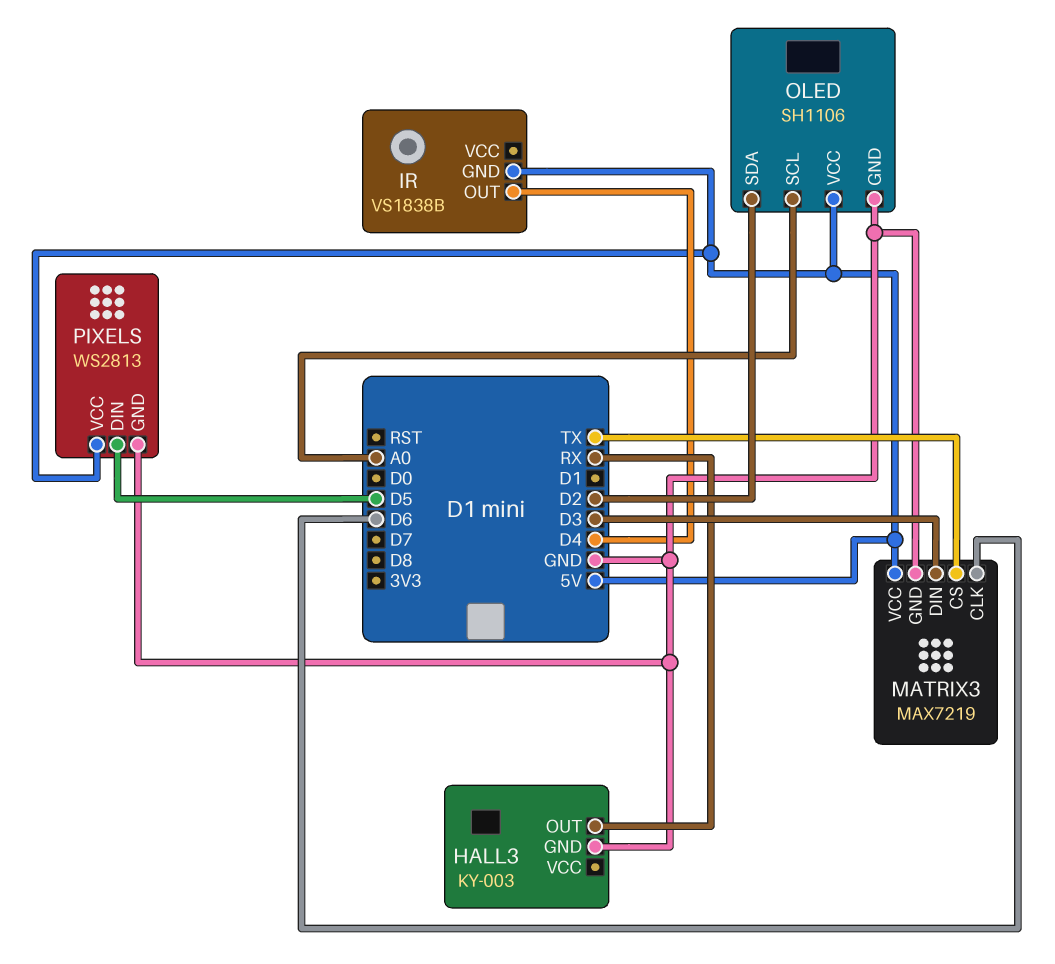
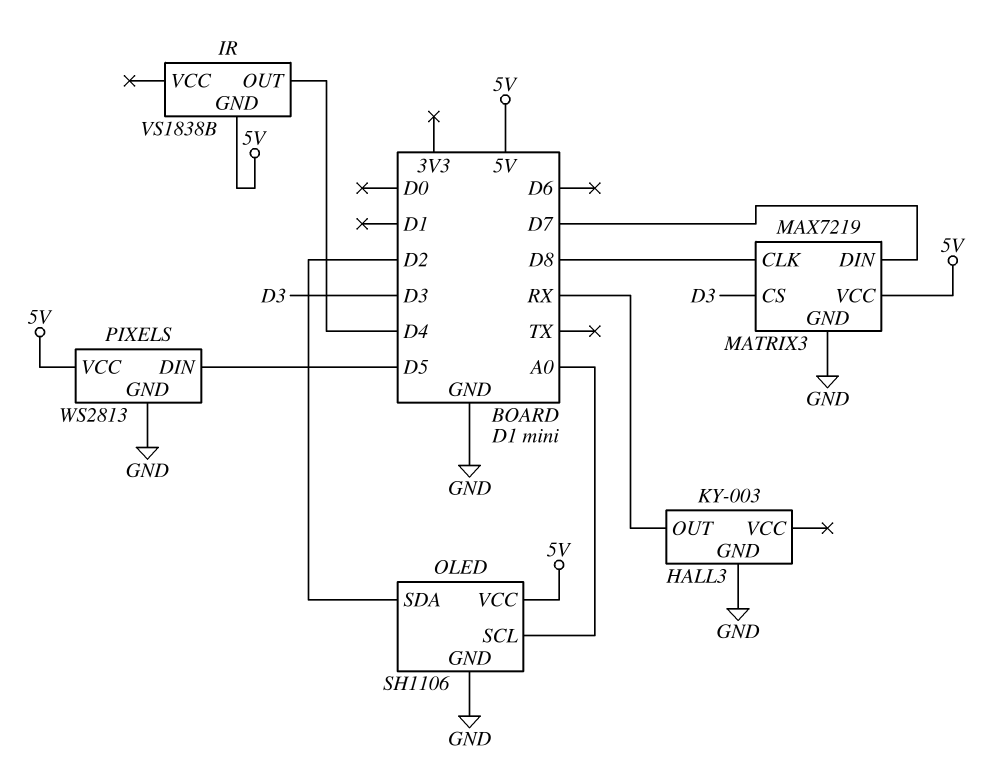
MATRIX3 pin CLK: D6 -> D8
MATRIX3 pin CS: TX -> D3
MATRIX3 pin DIN: D3 -> D7

